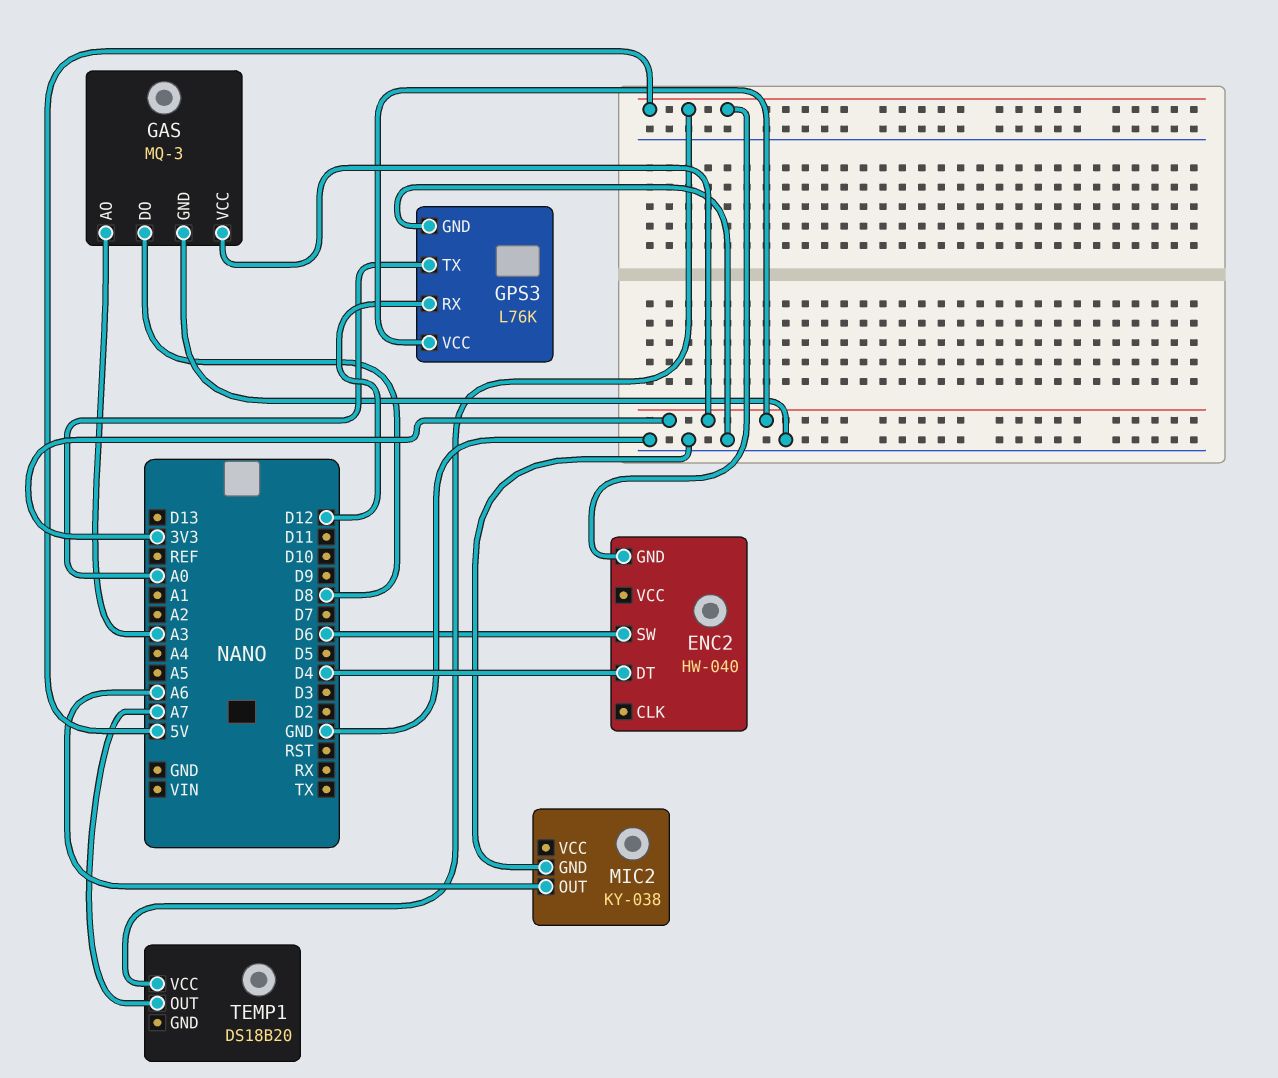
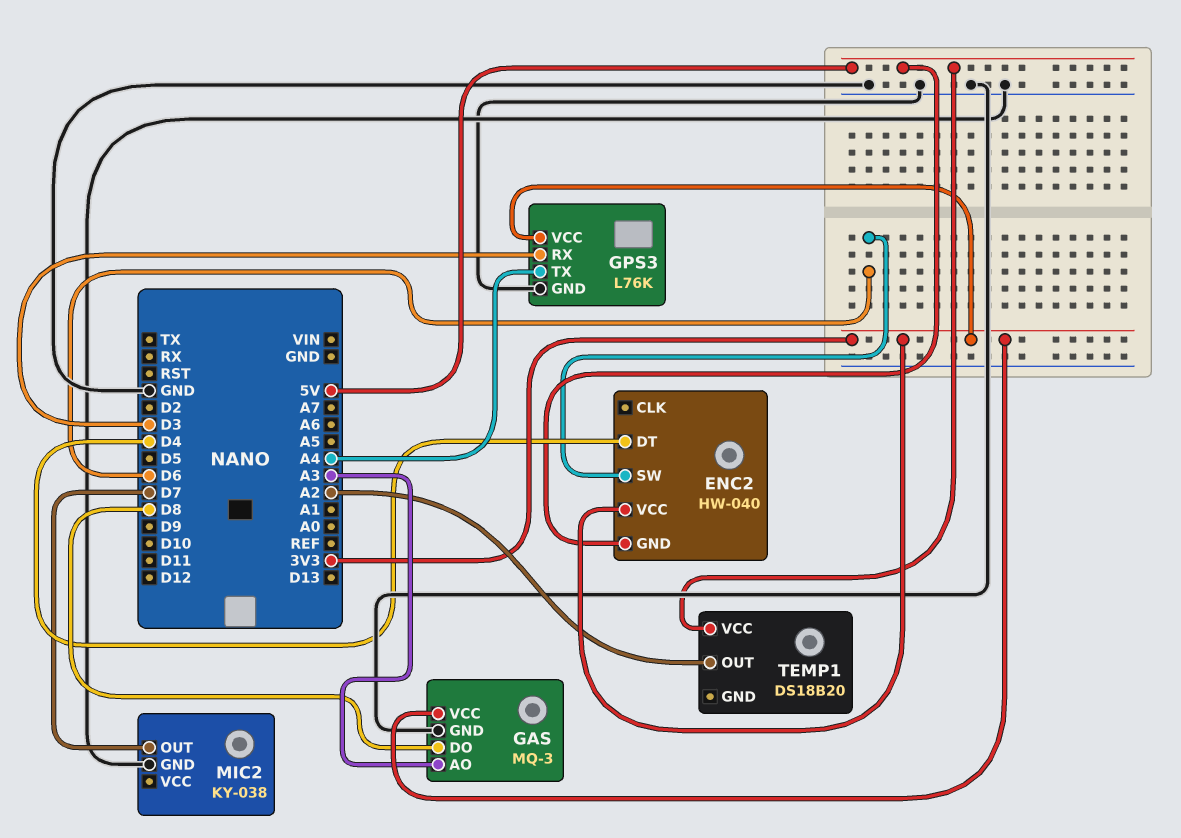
ENC2 pin VCC: none -> 3V3
GPS3 pin RX: D12 -> D3
GPS3 pin TX: A0 -> A4
MIC2 pin OUT: A6 -> D7
TEMP1 pin OUT: A7 -> A2

